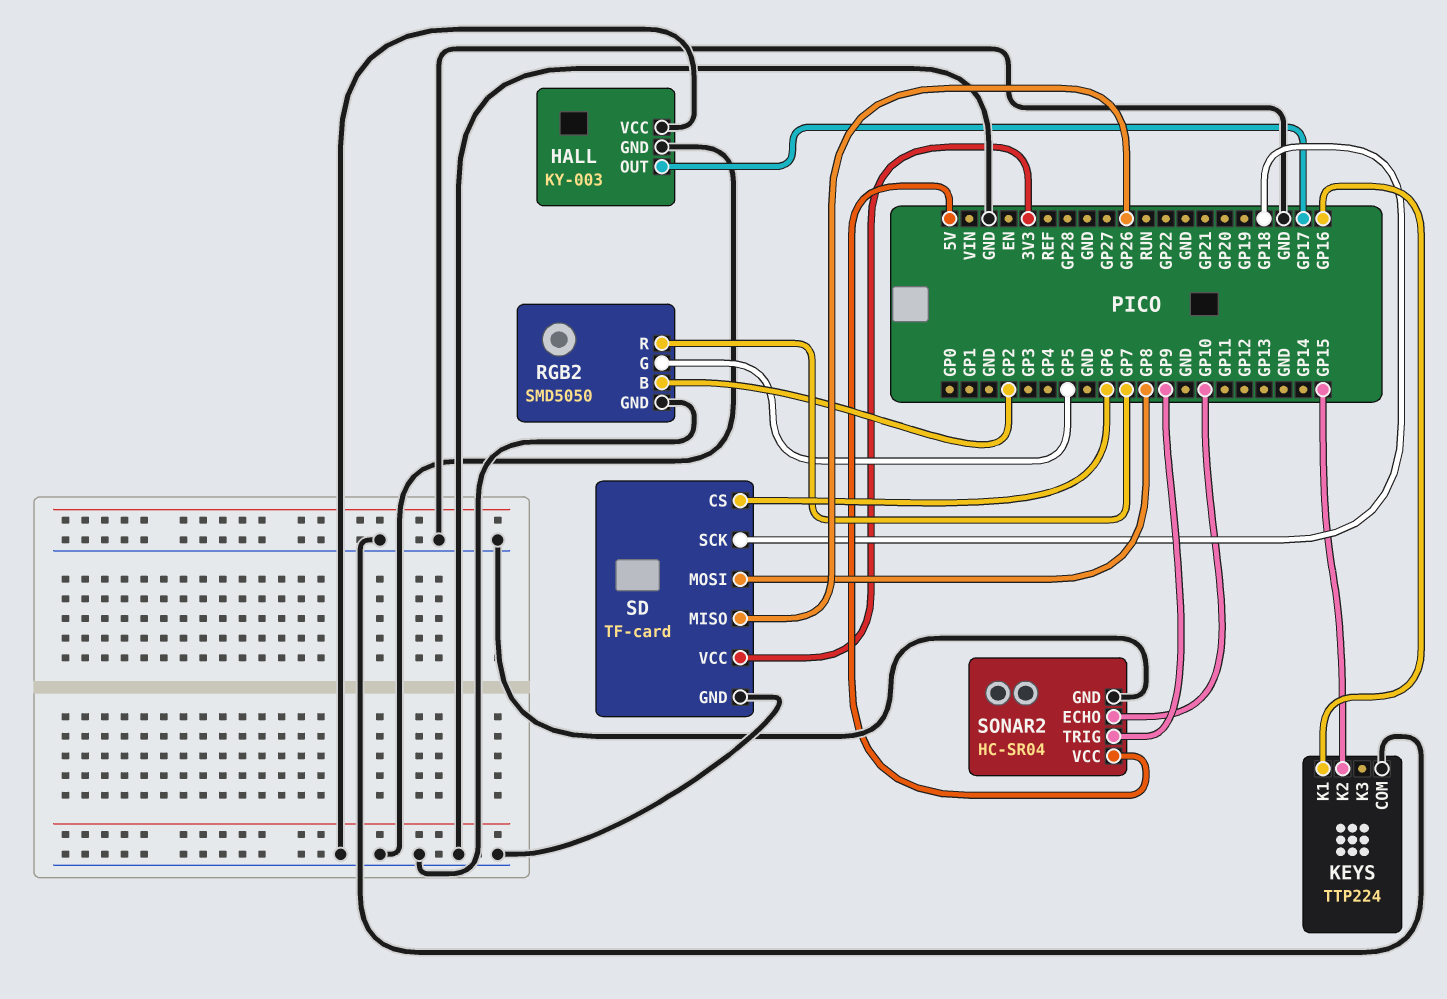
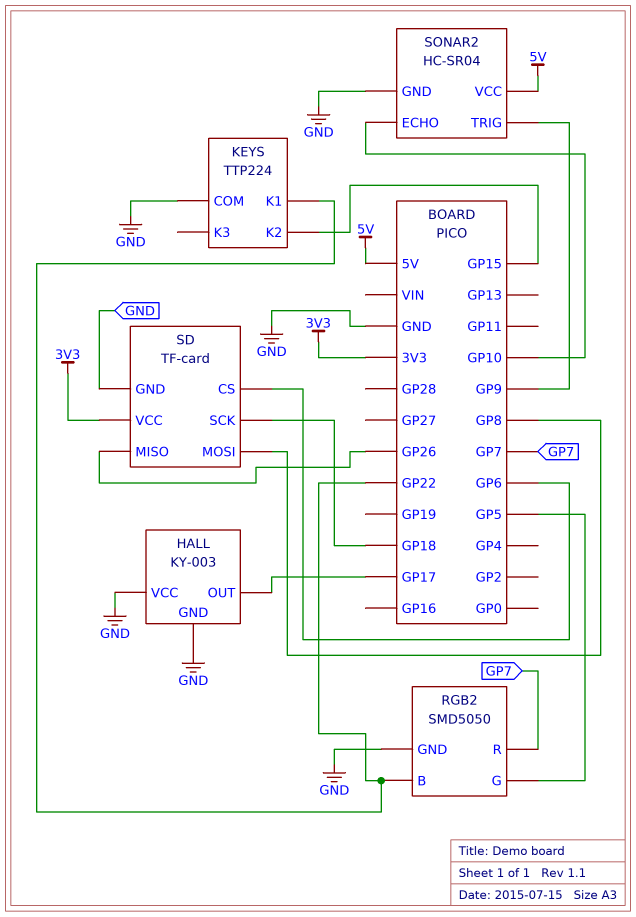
KEYS pin K1: GP16 -> GP22
RGB2 pin B: GP2 -> GP22

